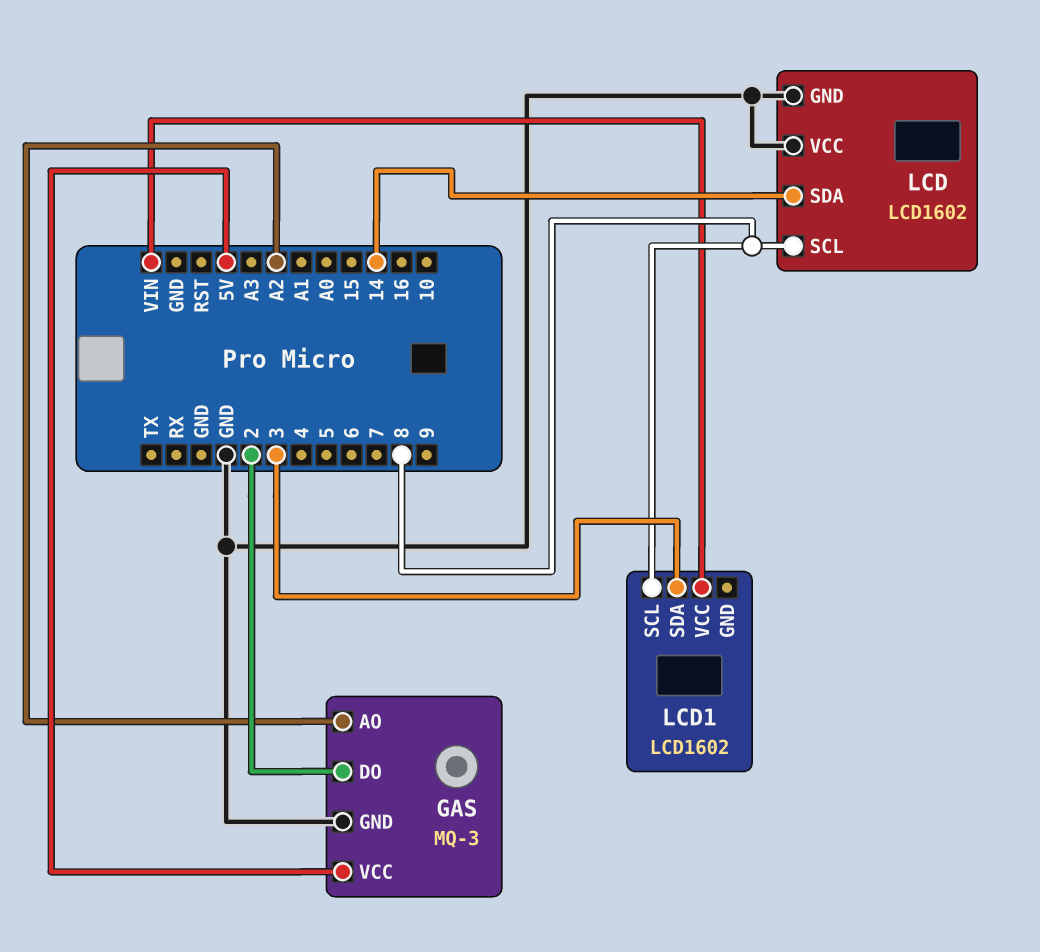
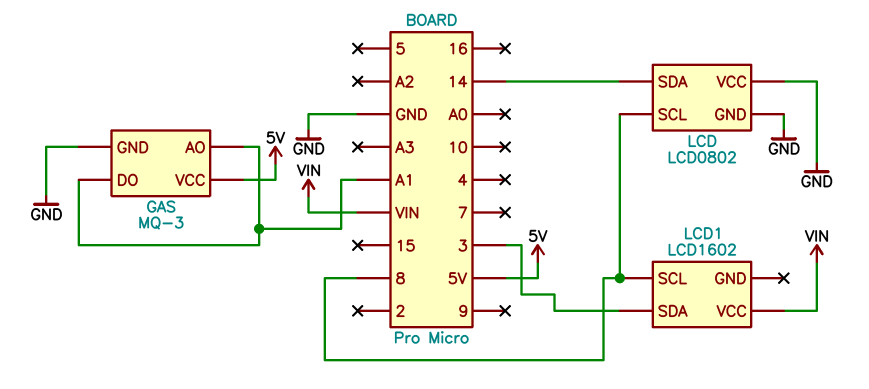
GAS pin AO: A2 -> A1
GAS pin DO: 2 -> A1
LCD: LCD1602 -> LCD0802

